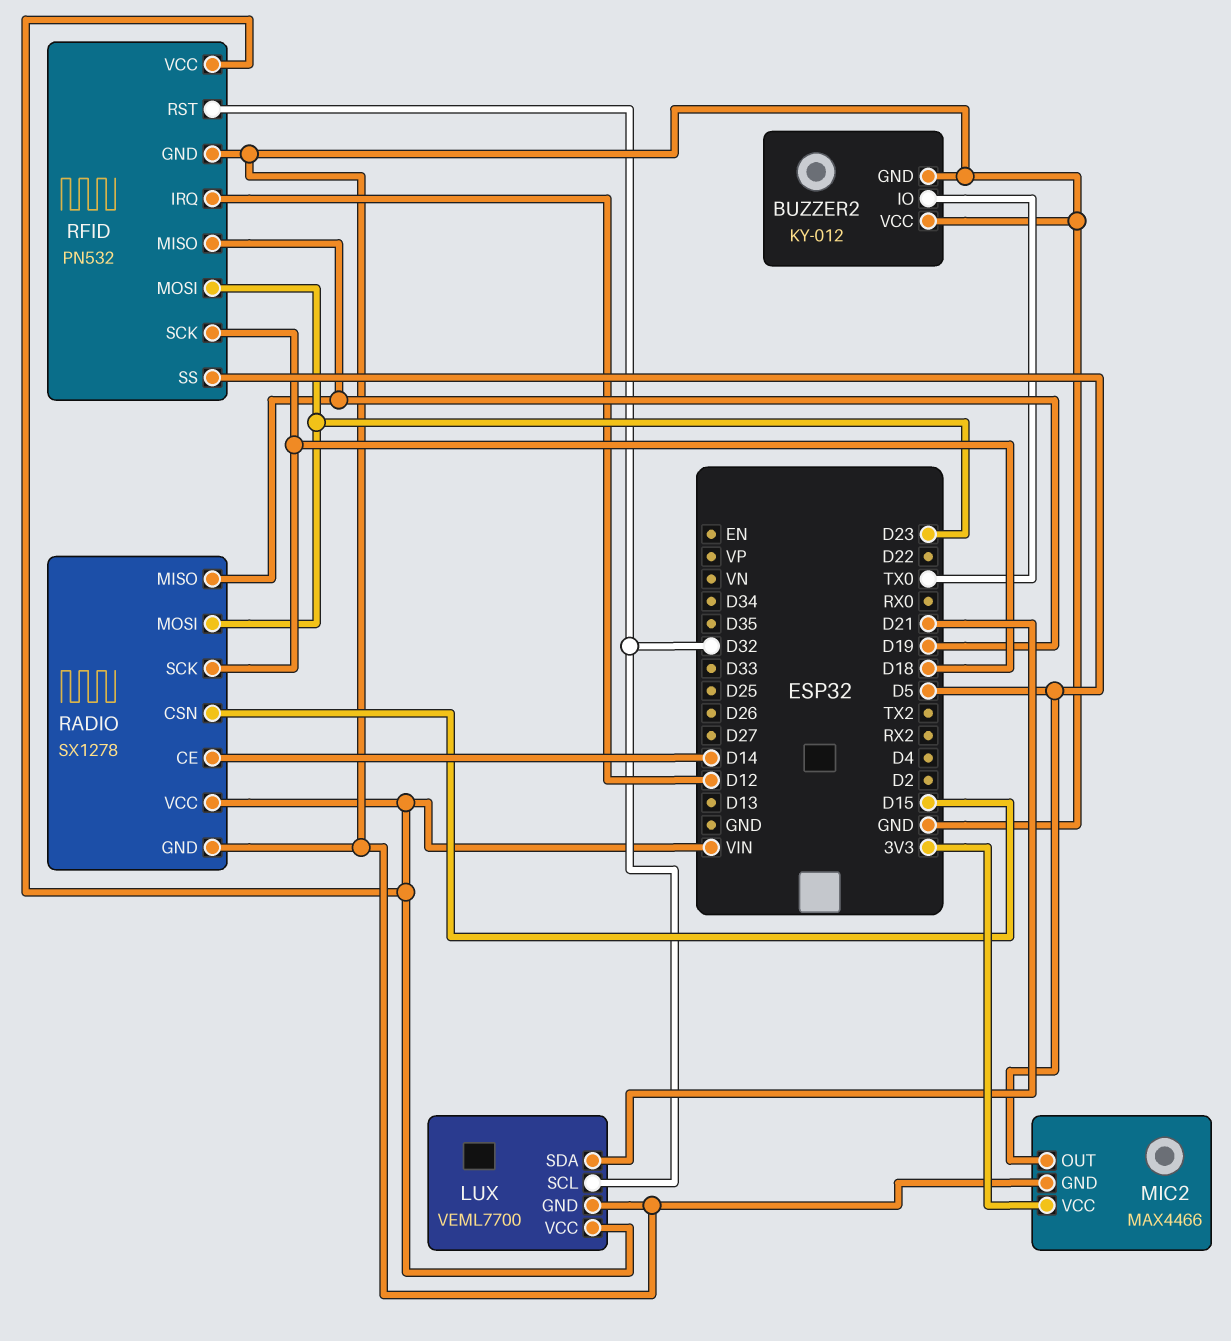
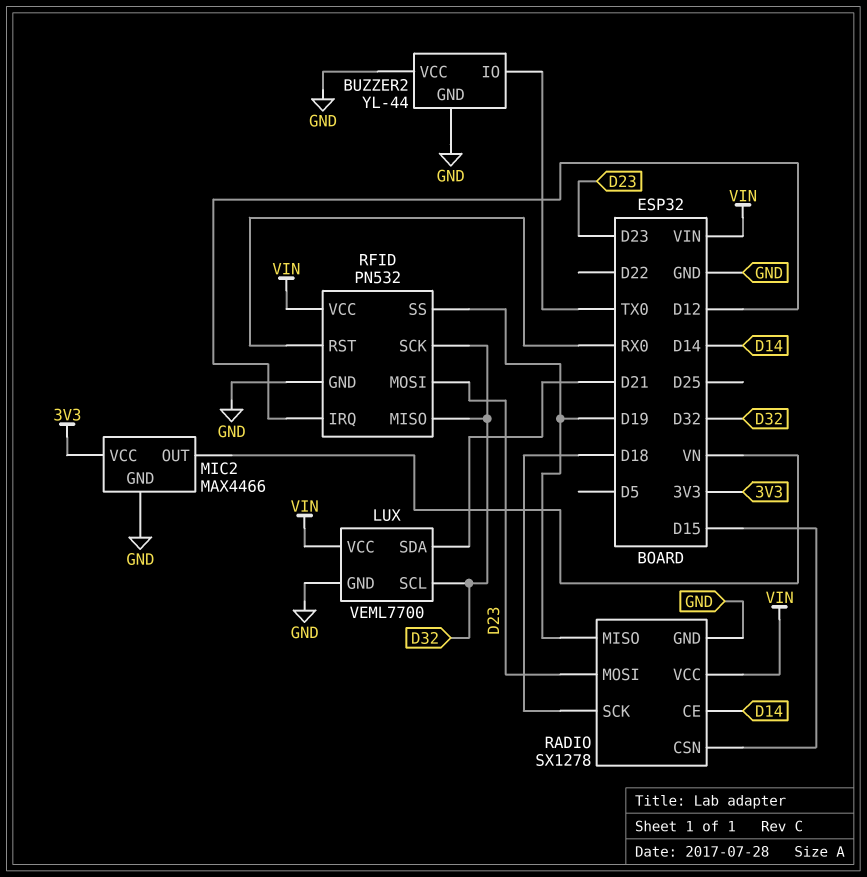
BUZZER2: KY-012 -> YL-44
MIC2 pin OUT: D5 -> VN
RFID pin MISO: D19 -> D32
RFID pin RST: D32 -> RX0
RFID pin SCK: D18 -> D32
RFID pin SS: D5 -> D19

